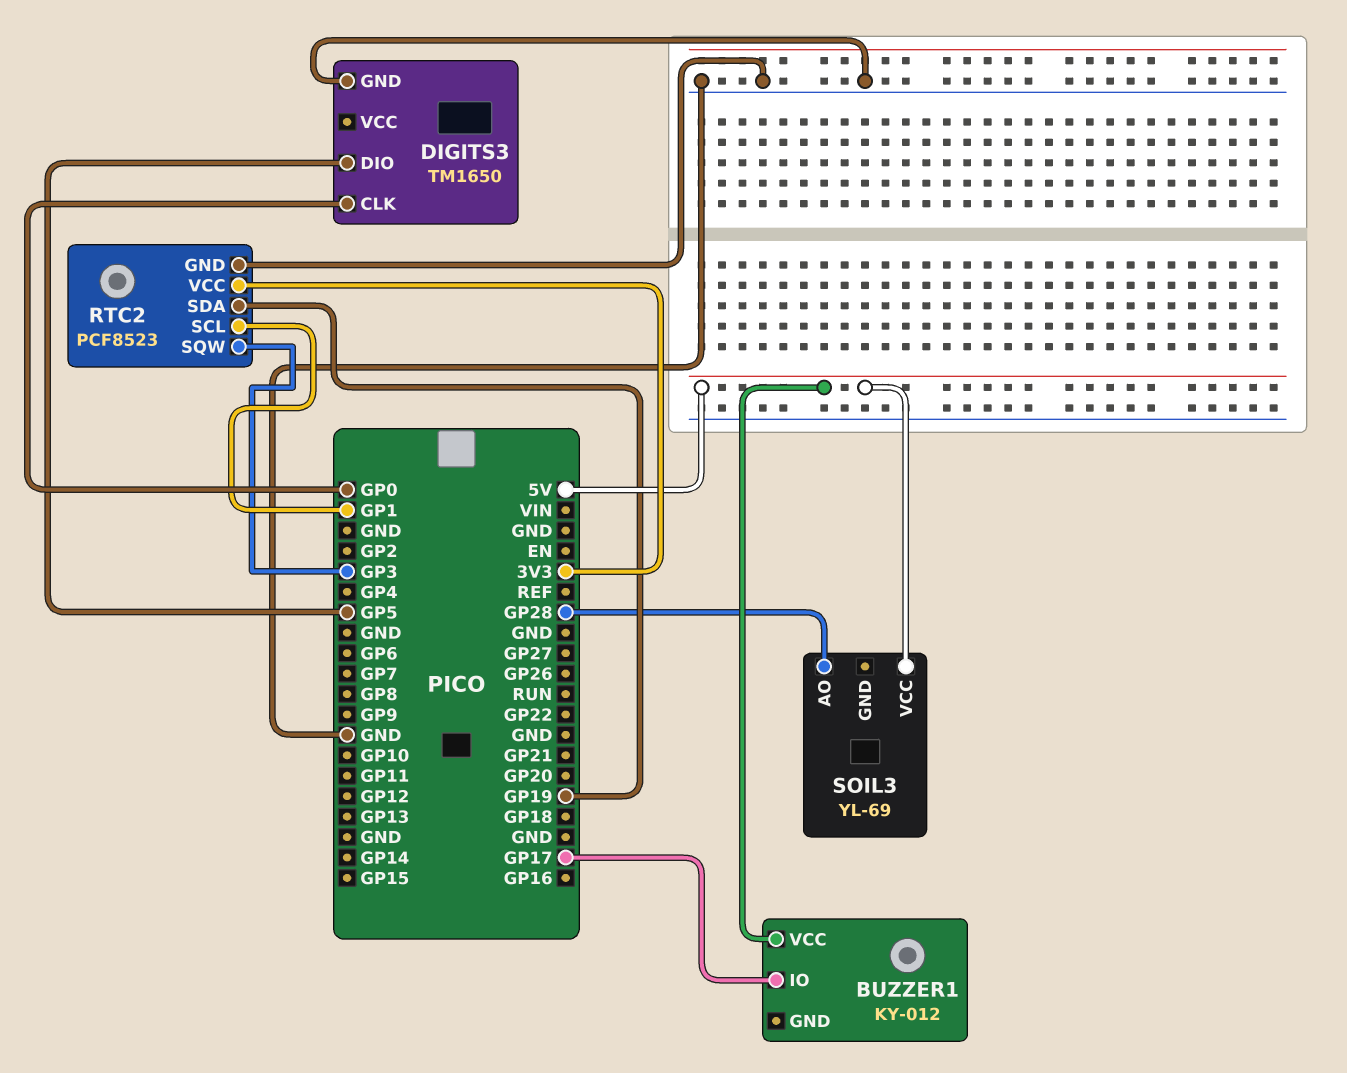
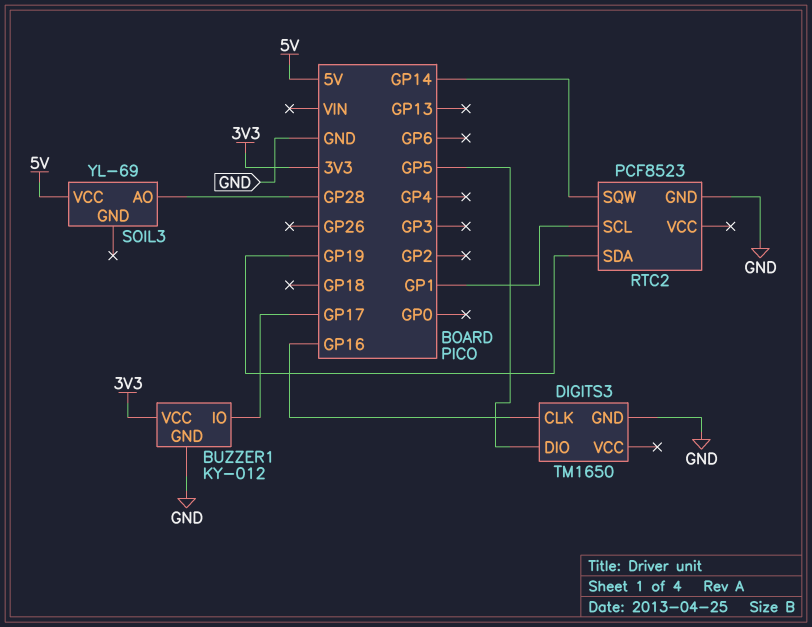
BUZZER1 pin GND: none -> GND
BUZZER1 pin VCC: 5V -> 3V3
DIGITS3 pin CLK: GP0 -> GP16
RTC2 pin SQW: GP3 -> GP14
RTC2 pin VCC: 3V3 -> none

